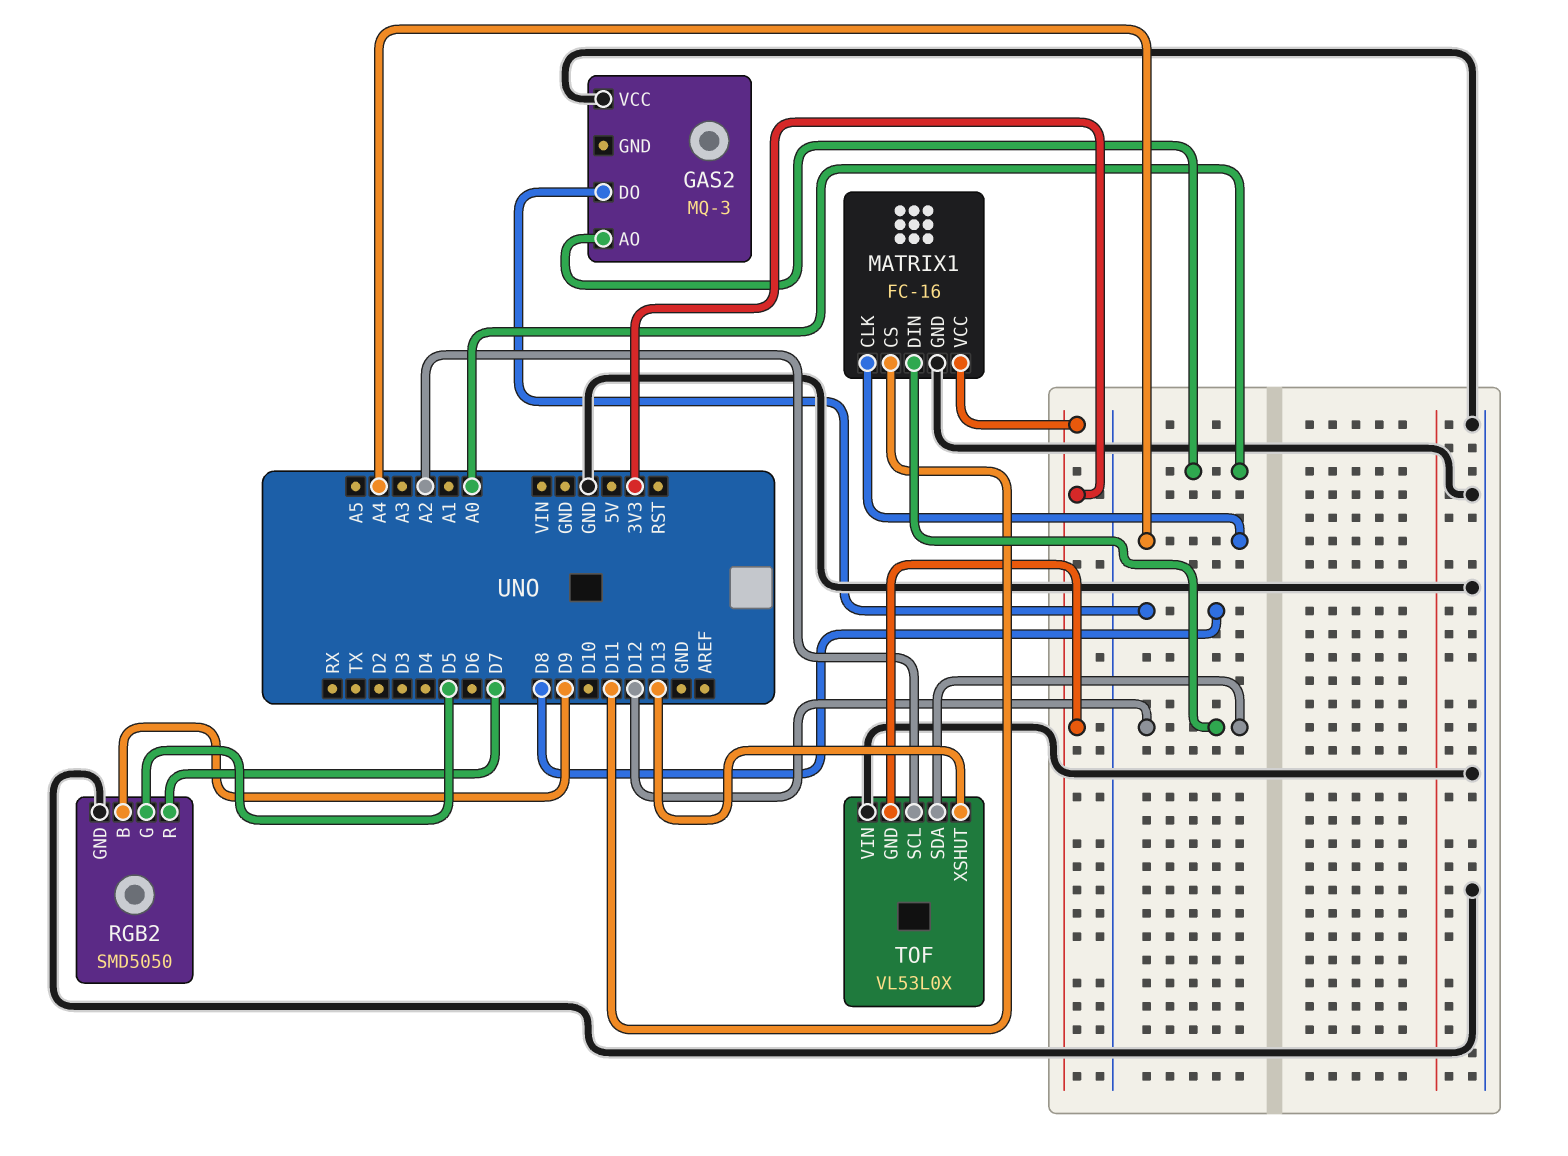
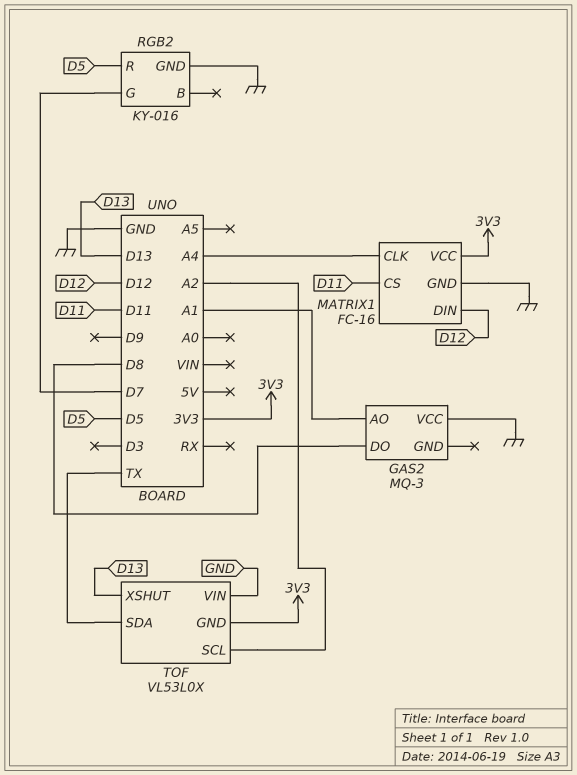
GAS2 pin AO: A0 -> A1
RGB2: SMD5050 -> KY-016
RGB2 pin B: D9 -> none
RGB2 pin G: D5 -> D7
RGB2 pin R: D7 -> D5
TOF pin SDA: D12 -> TX

